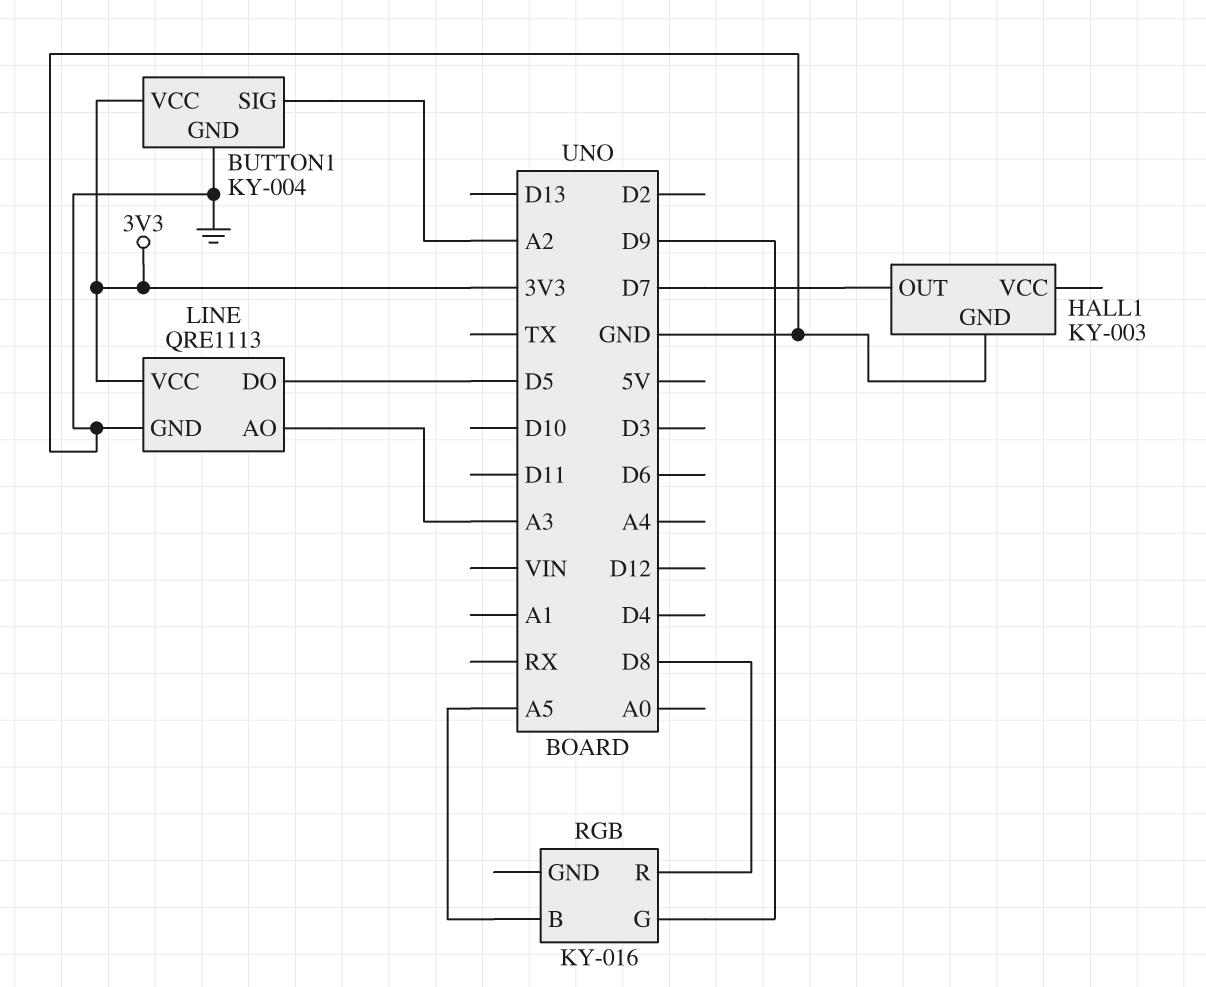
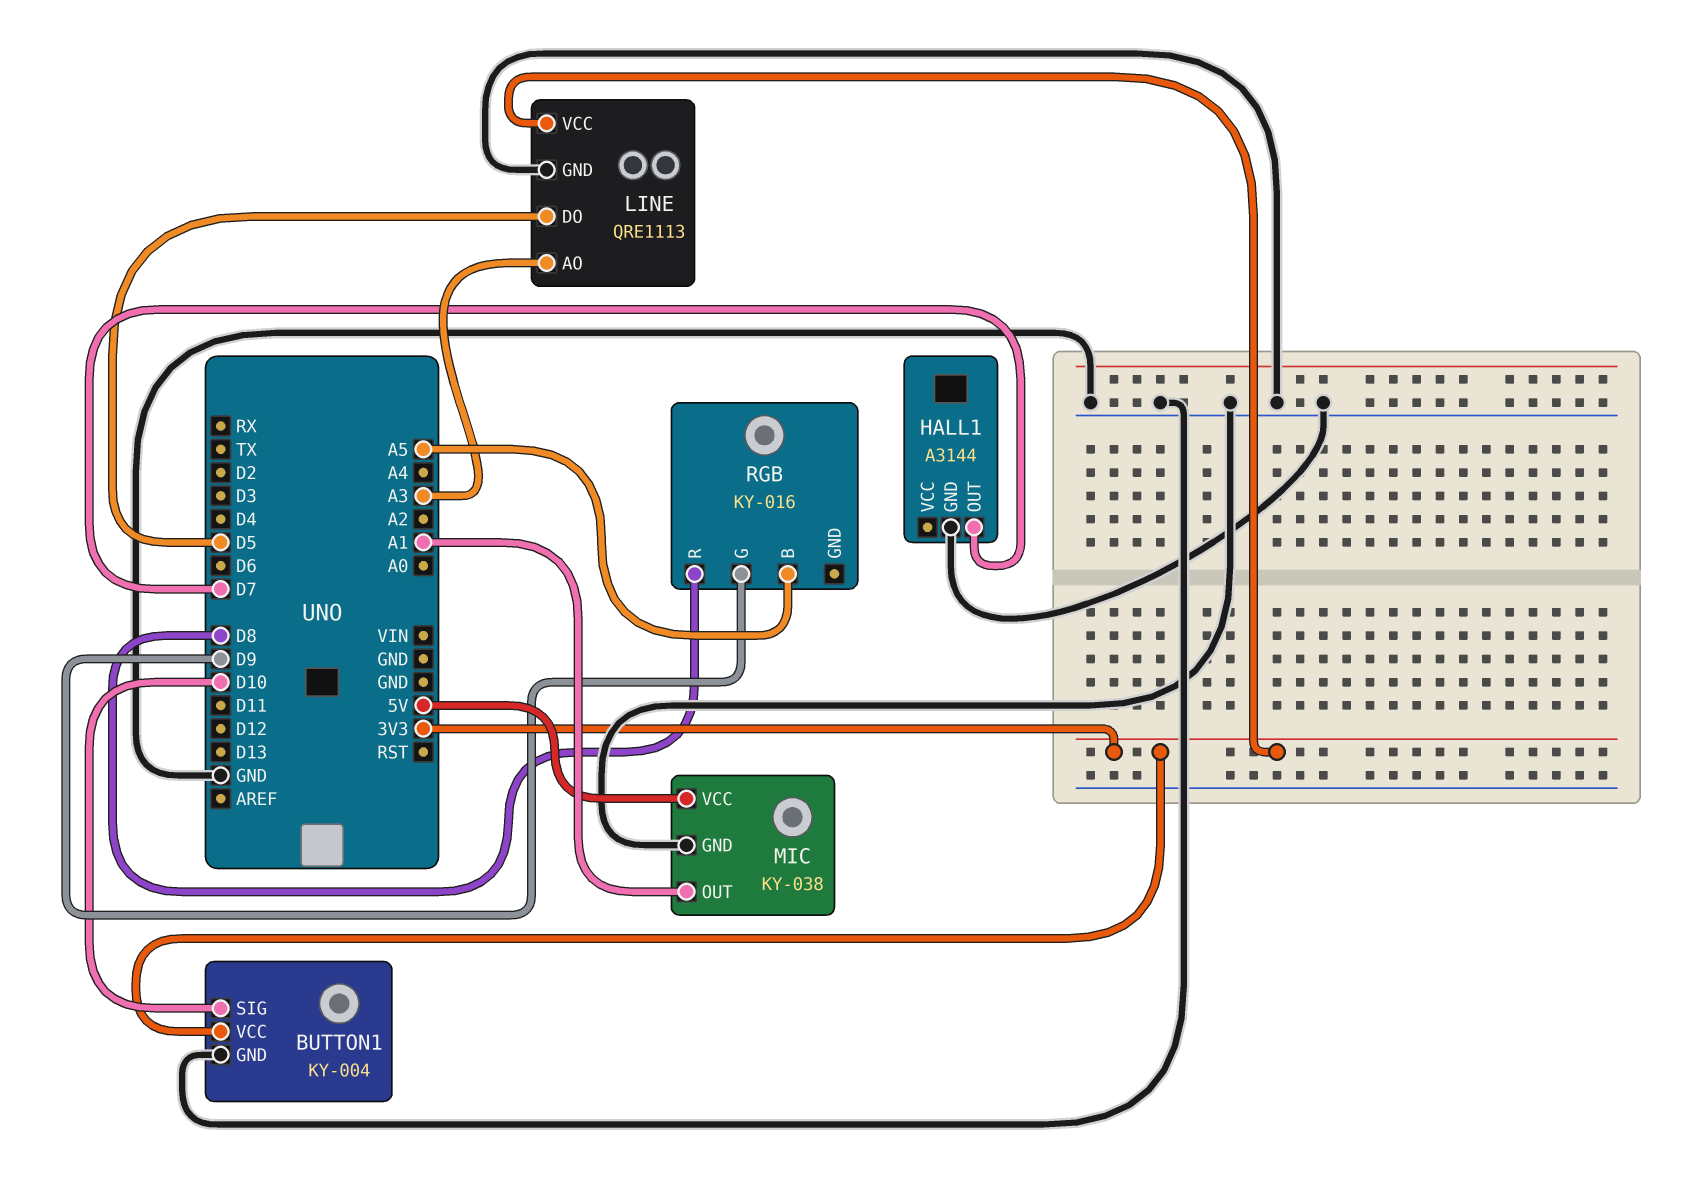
BUTTON1 pin SIG: A2 -> D10
HALL1: KY-003 -> A3144
MIC: none -> KY-038
MIC pin GND: none -> GND
MIC pin OUT: none -> A1
MIC pin VCC: none -> 5V

